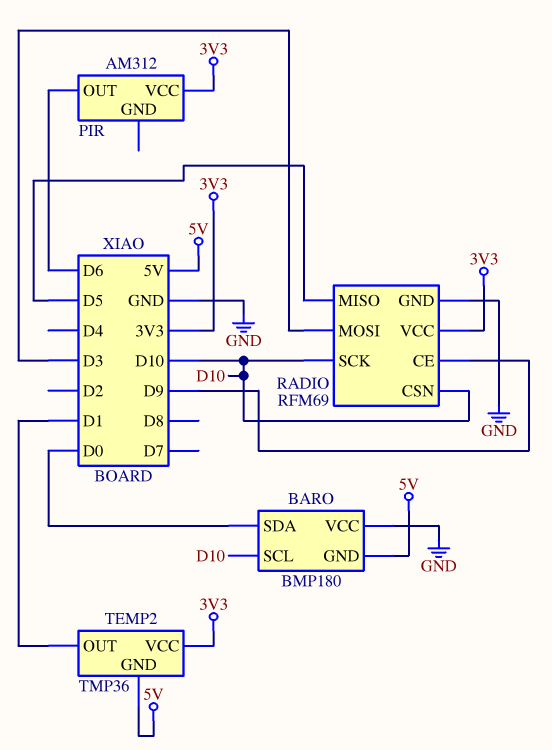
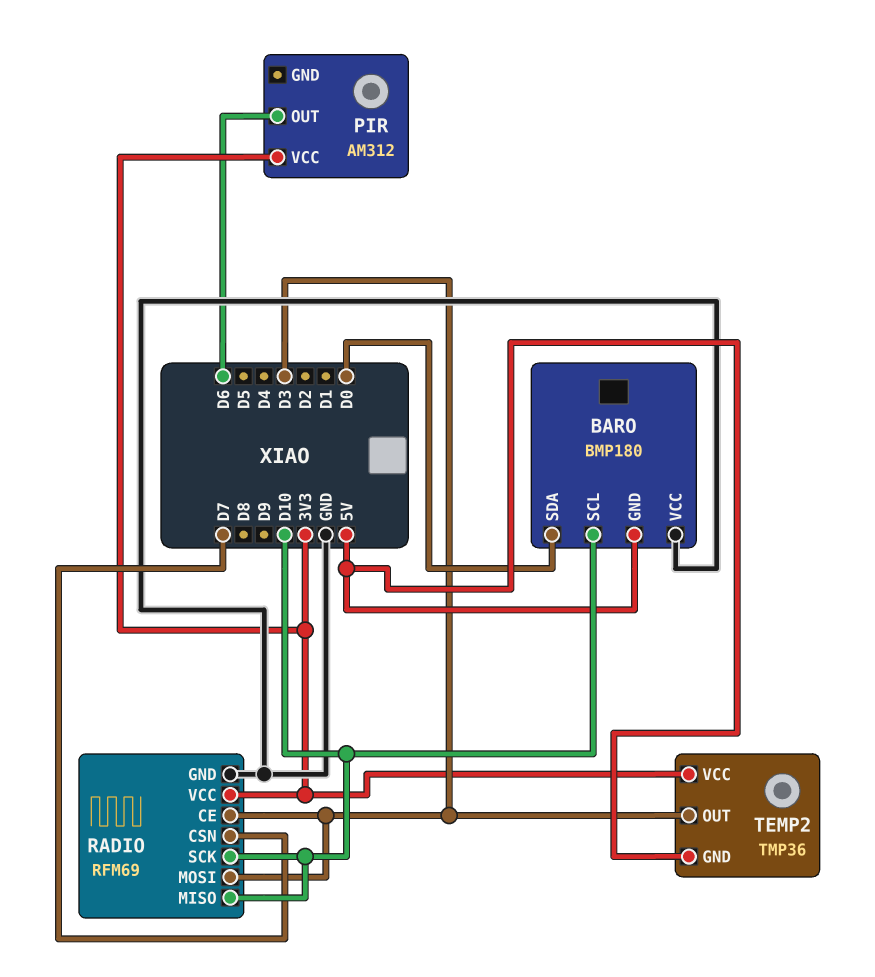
RADIO pin CE: D9 -> D3
RADIO pin CSN: D10 -> D7
RADIO pin MISO: D5 -> D10
TEMP2 pin OUT: D1 -> D3

